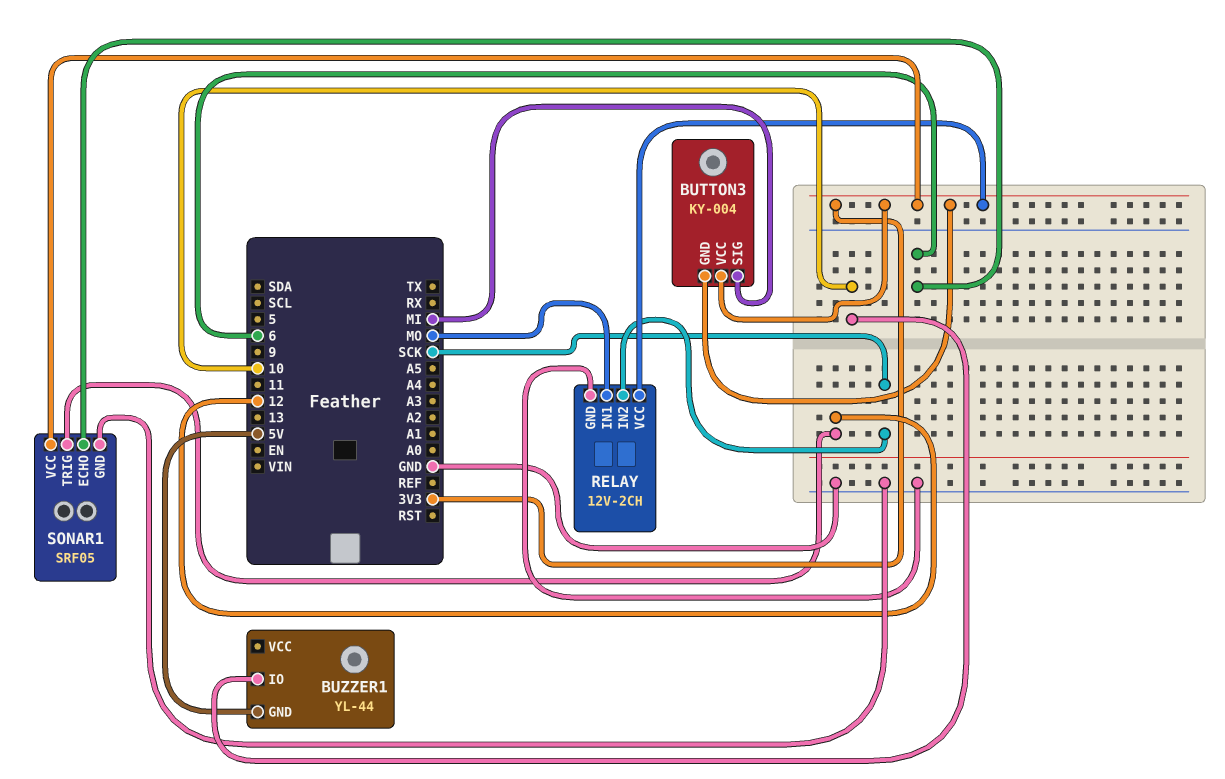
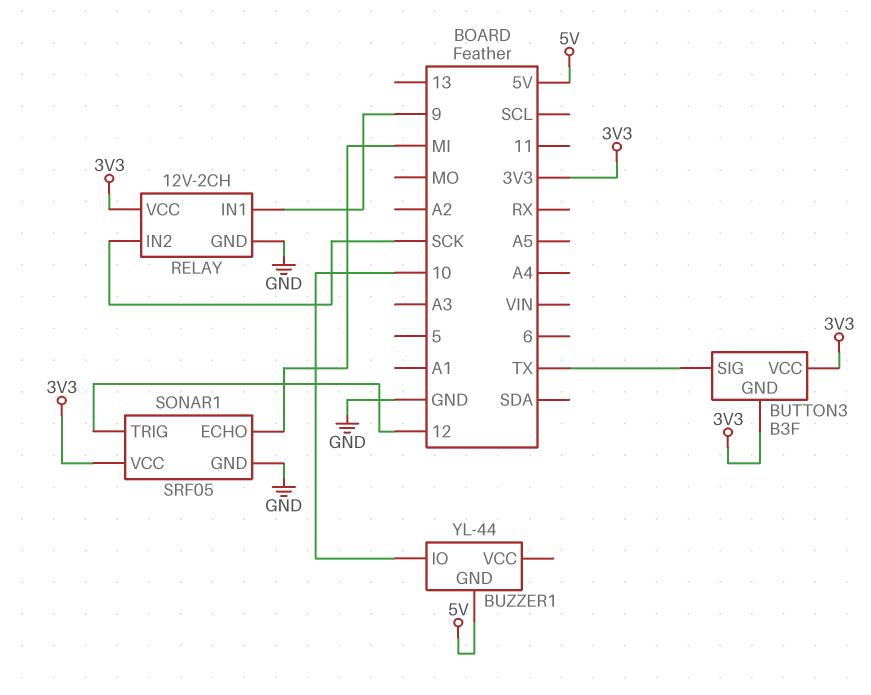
BUTTON3: KY-004 -> B3F
BUTTON3 pin SIG: MI -> TX
RELAY pin IN1: MO -> 9
SONAR1 pin ECHO: 6 -> MI

